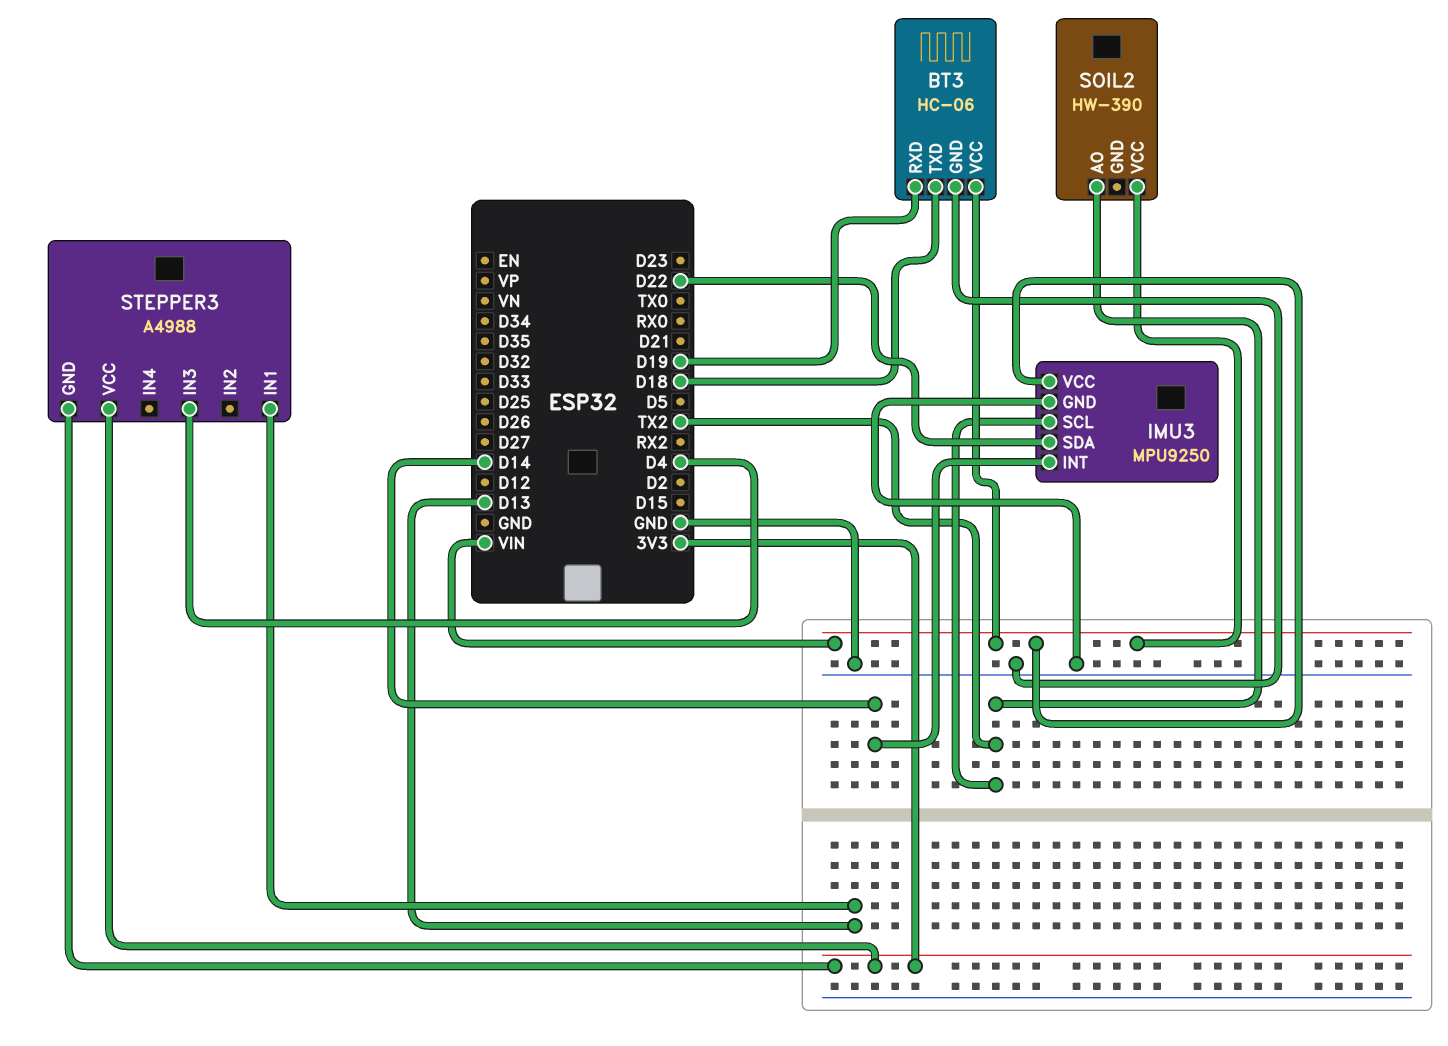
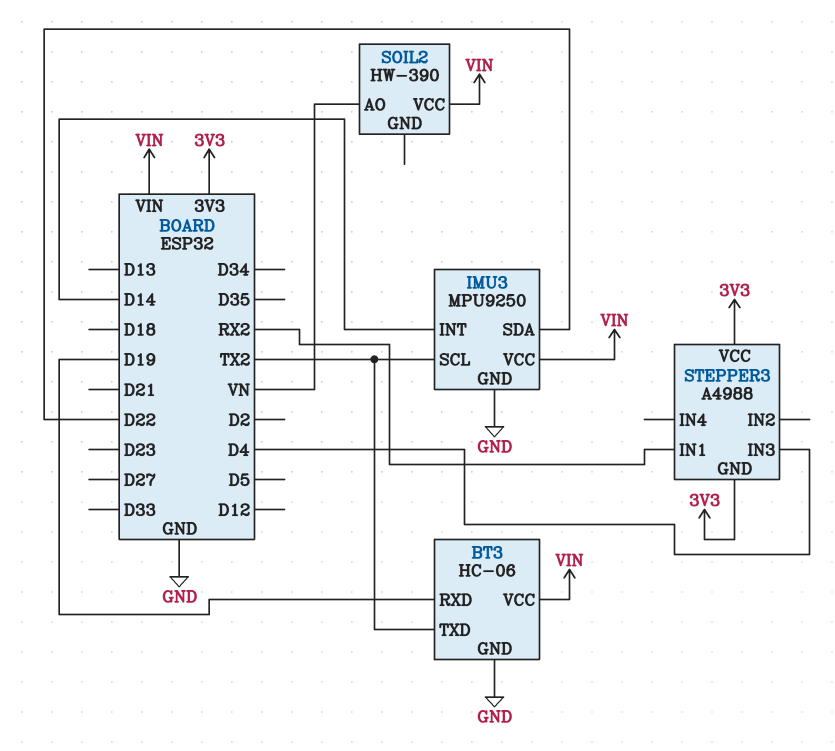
BT3 pin TXD: D18 -> TX2
SOIL2 pin AO: TX2 -> VN
STEPPER3 pin IN1: D13 -> RX2

